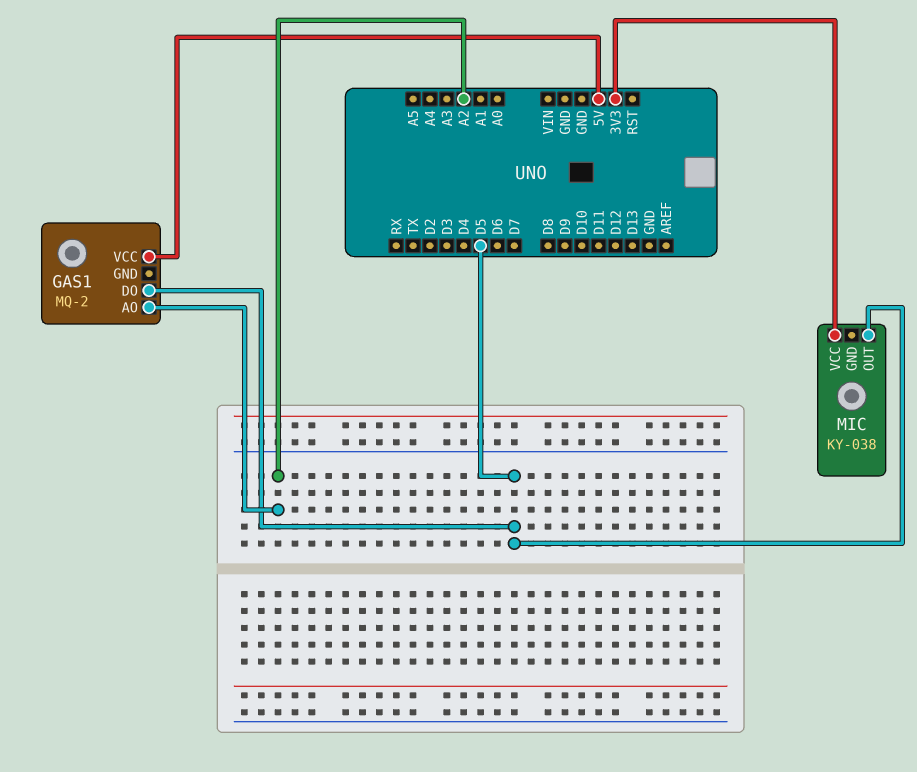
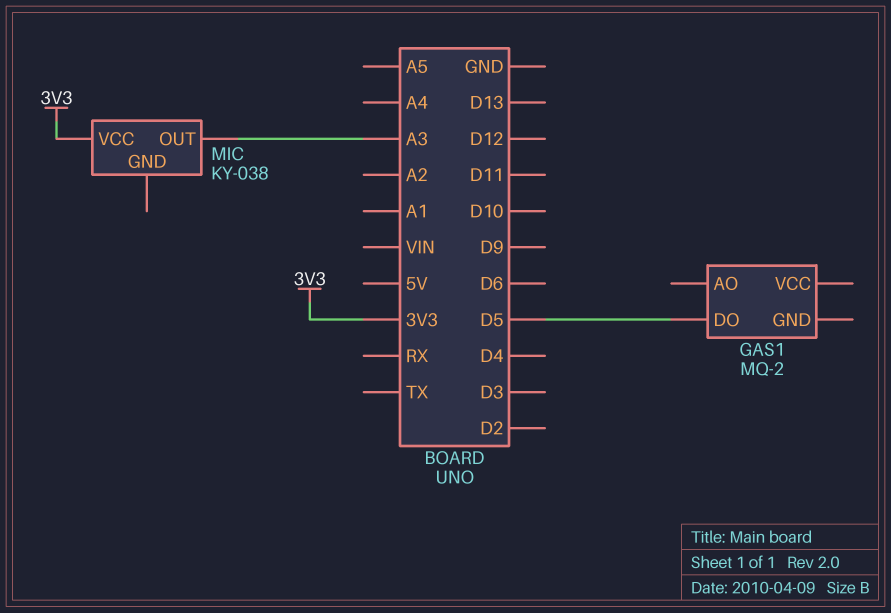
GAS1 pin AO: A2 -> none
GAS1 pin VCC: 5V -> none
MIC pin OUT: D5 -> A3

